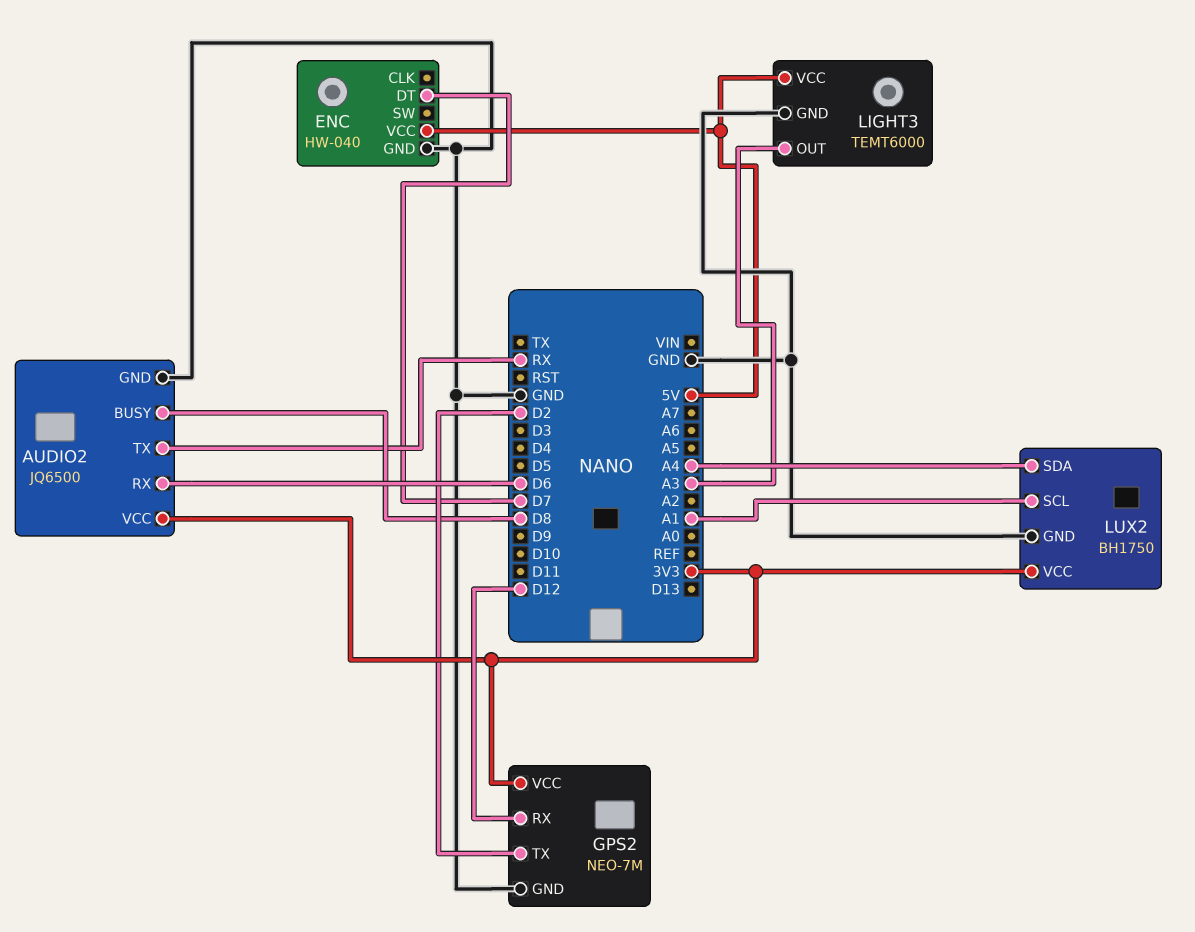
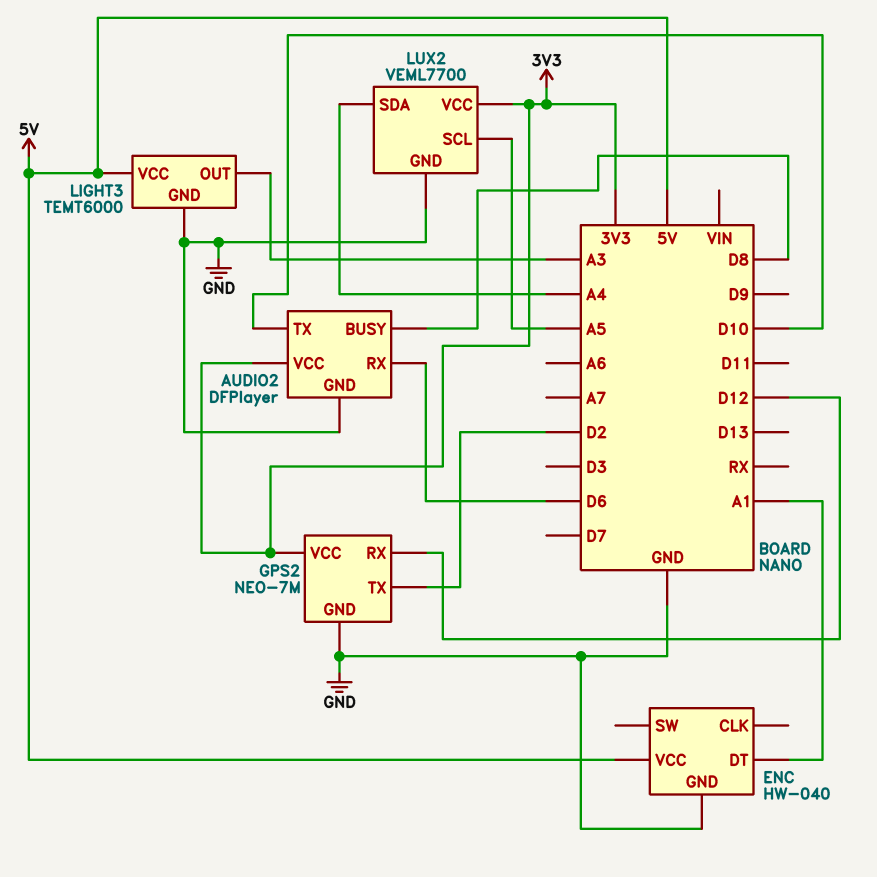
AUDIO2: JQ6500 -> DFPlayer
AUDIO2 pin TX: RX -> D10
ENC pin DT: D7 -> A1
LUX2: BH1750 -> VEML7700
LUX2 pin SCL: A1 -> A5

